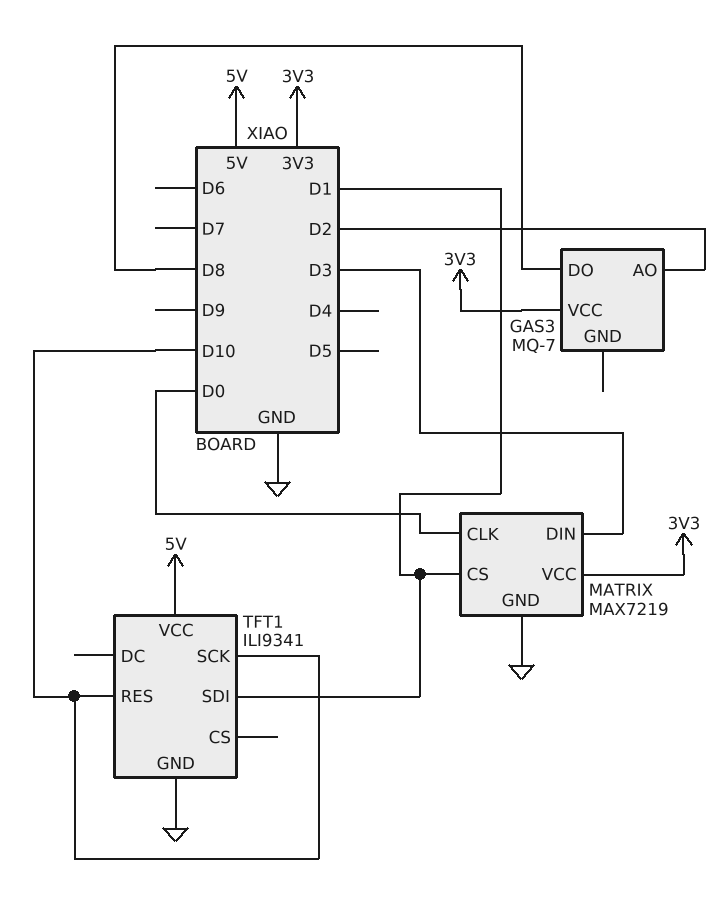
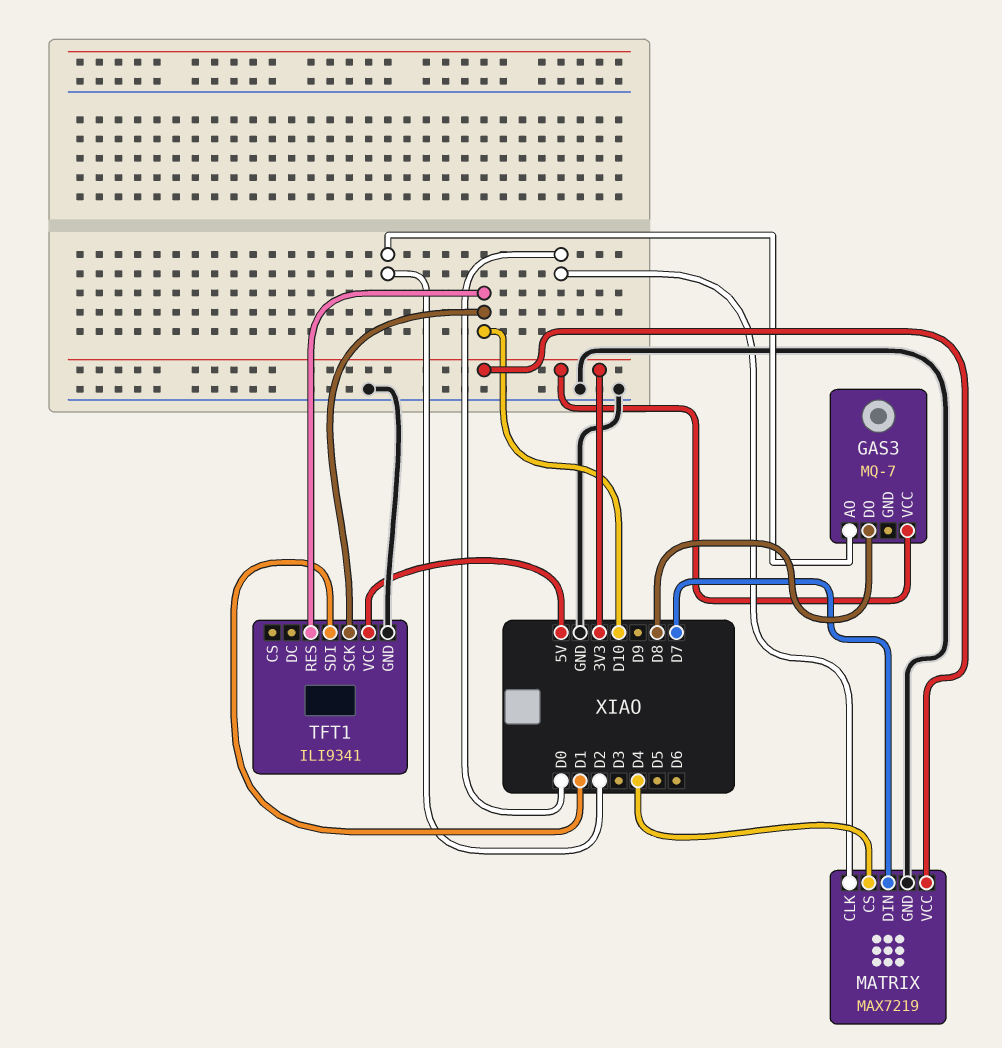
MATRIX pin CS: D1 -> D4
MATRIX pin DIN: D3 -> D7

